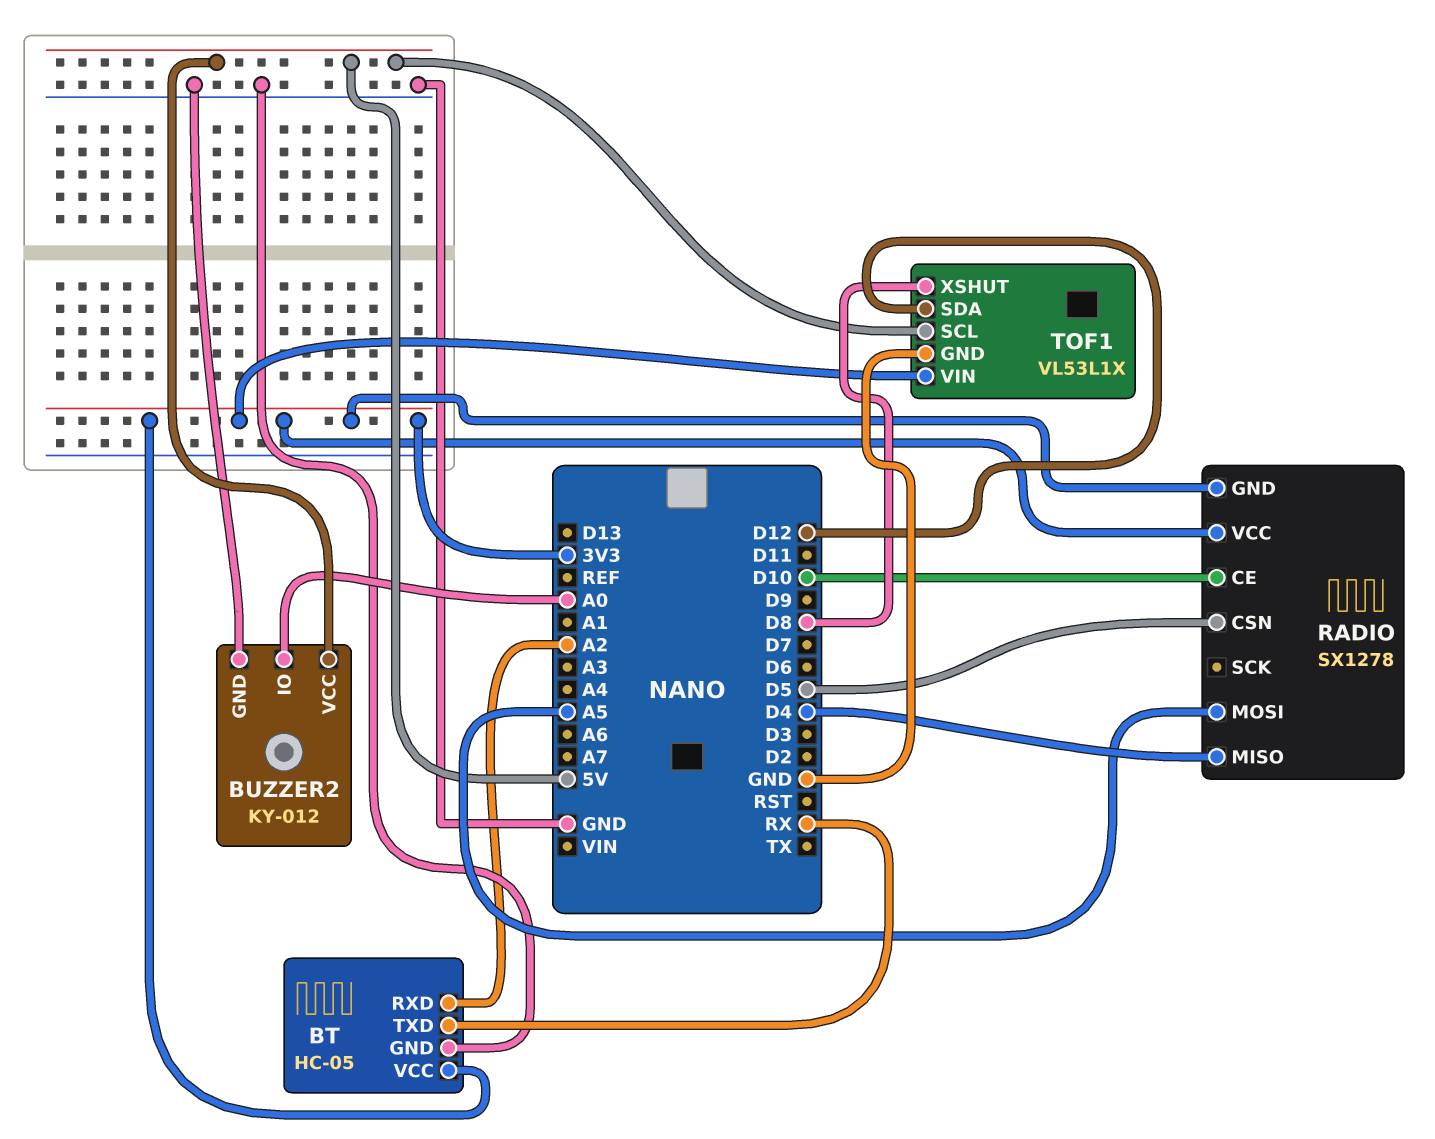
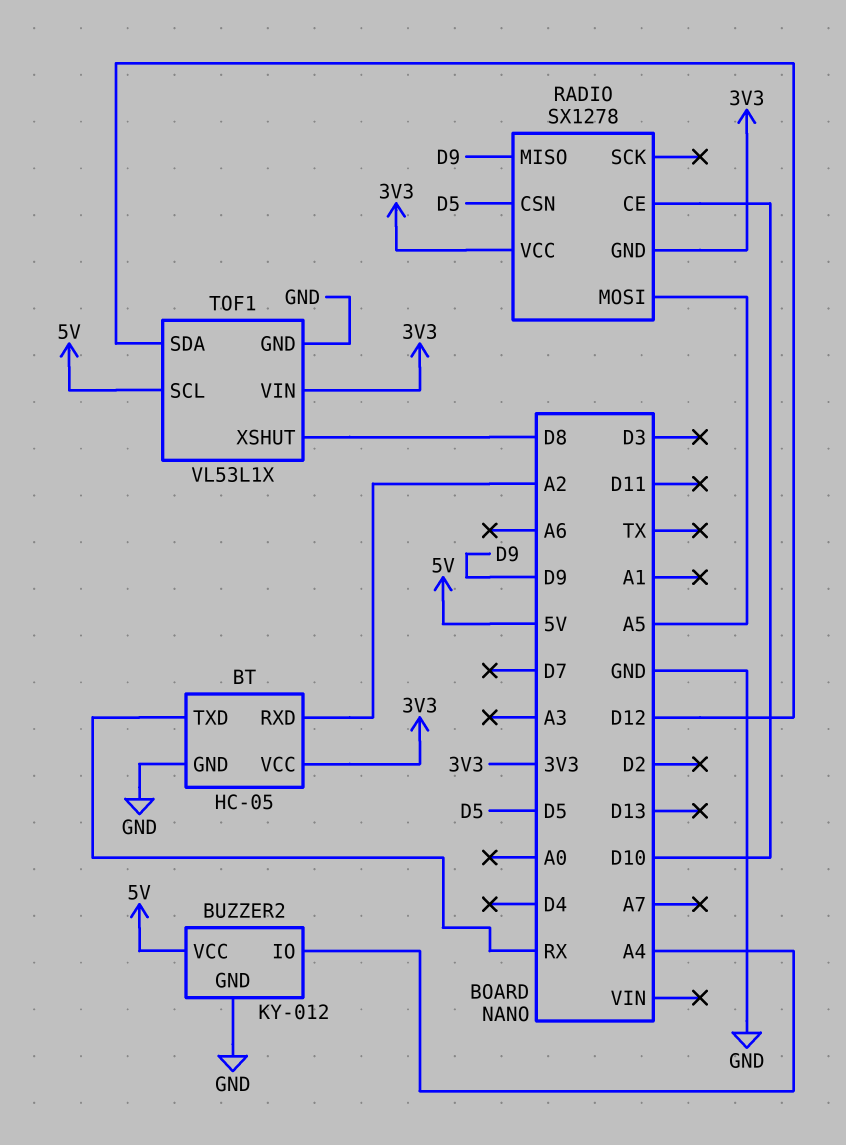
BUZZER2 pin IO: A0 -> A4
RADIO pin MISO: D4 -> D9

